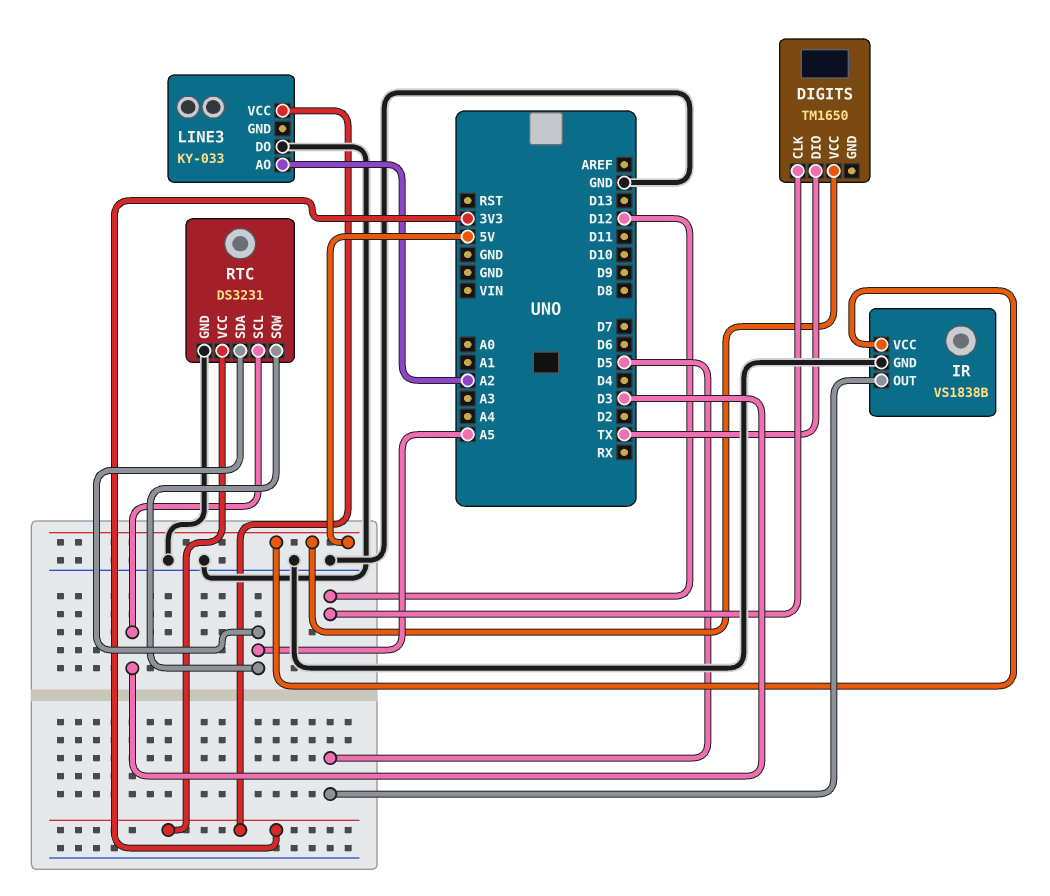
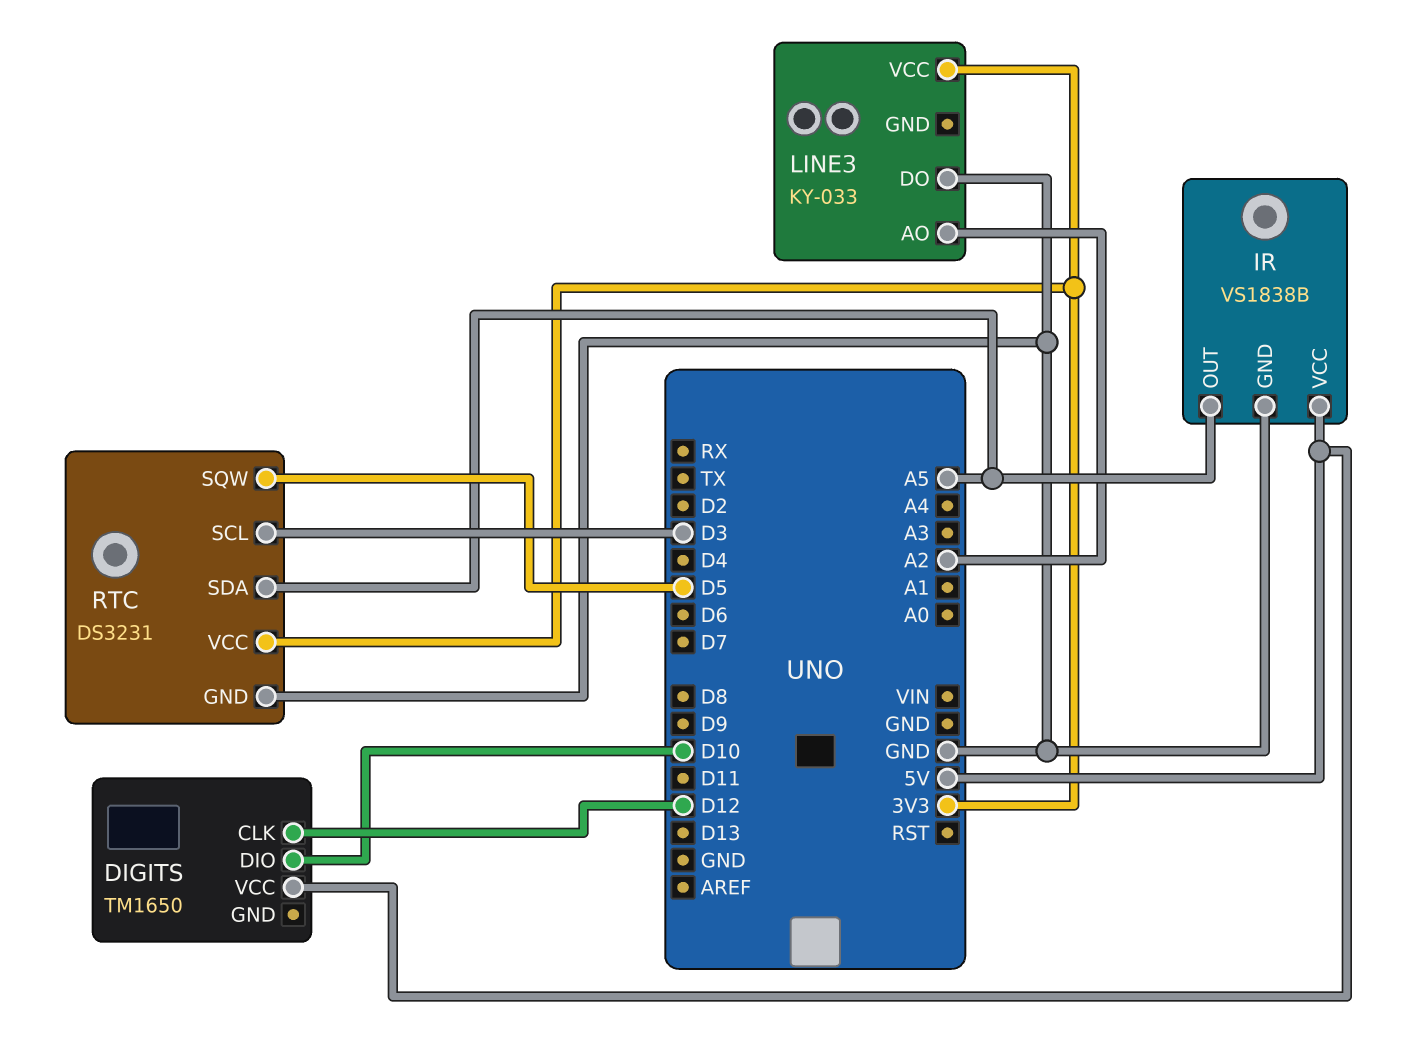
DIGITS pin DIO: TX -> D10
IR pin OUT: D5 -> A5
RTC pin SQW: A5 -> D5

